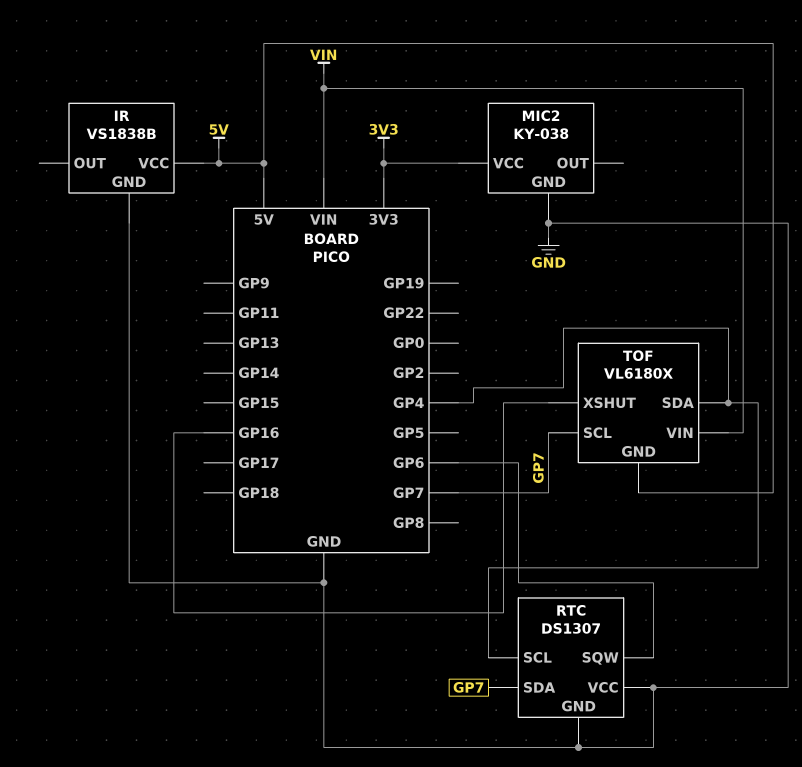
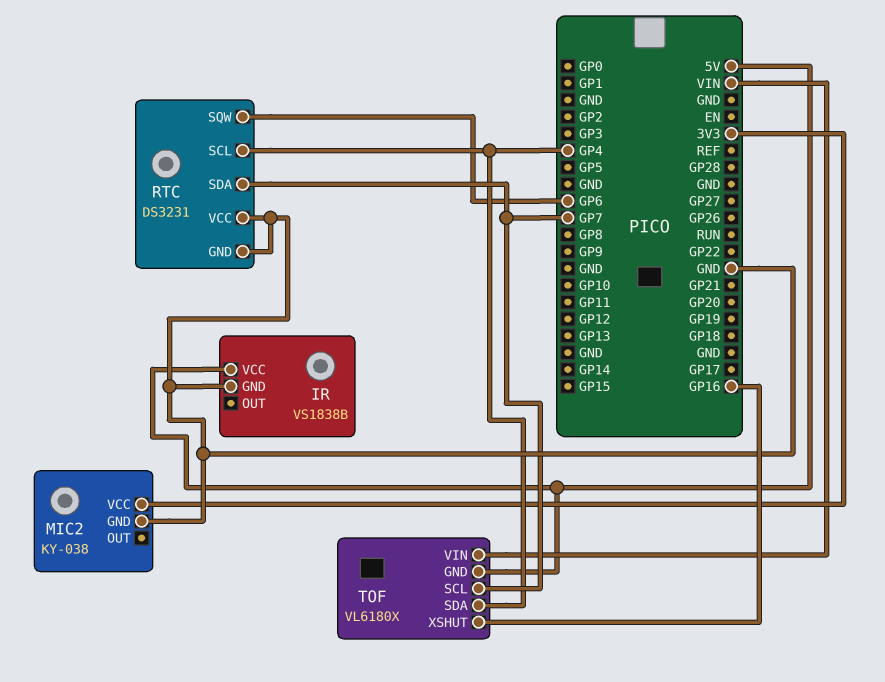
RTC: DS1307 -> DS3231

